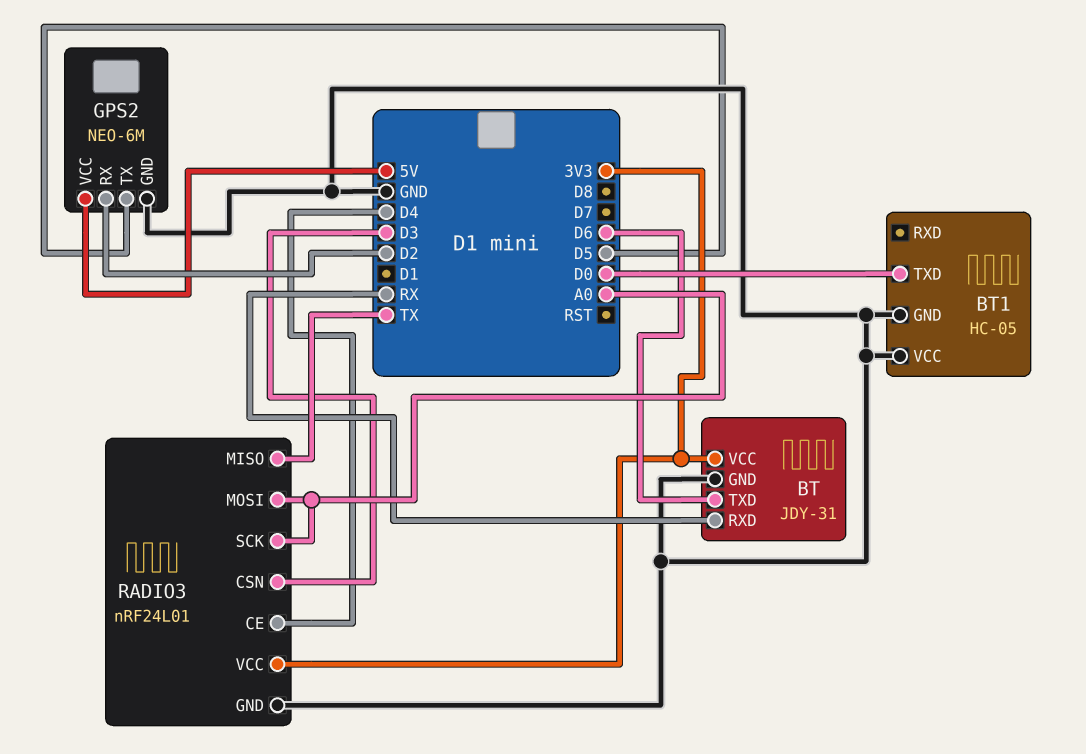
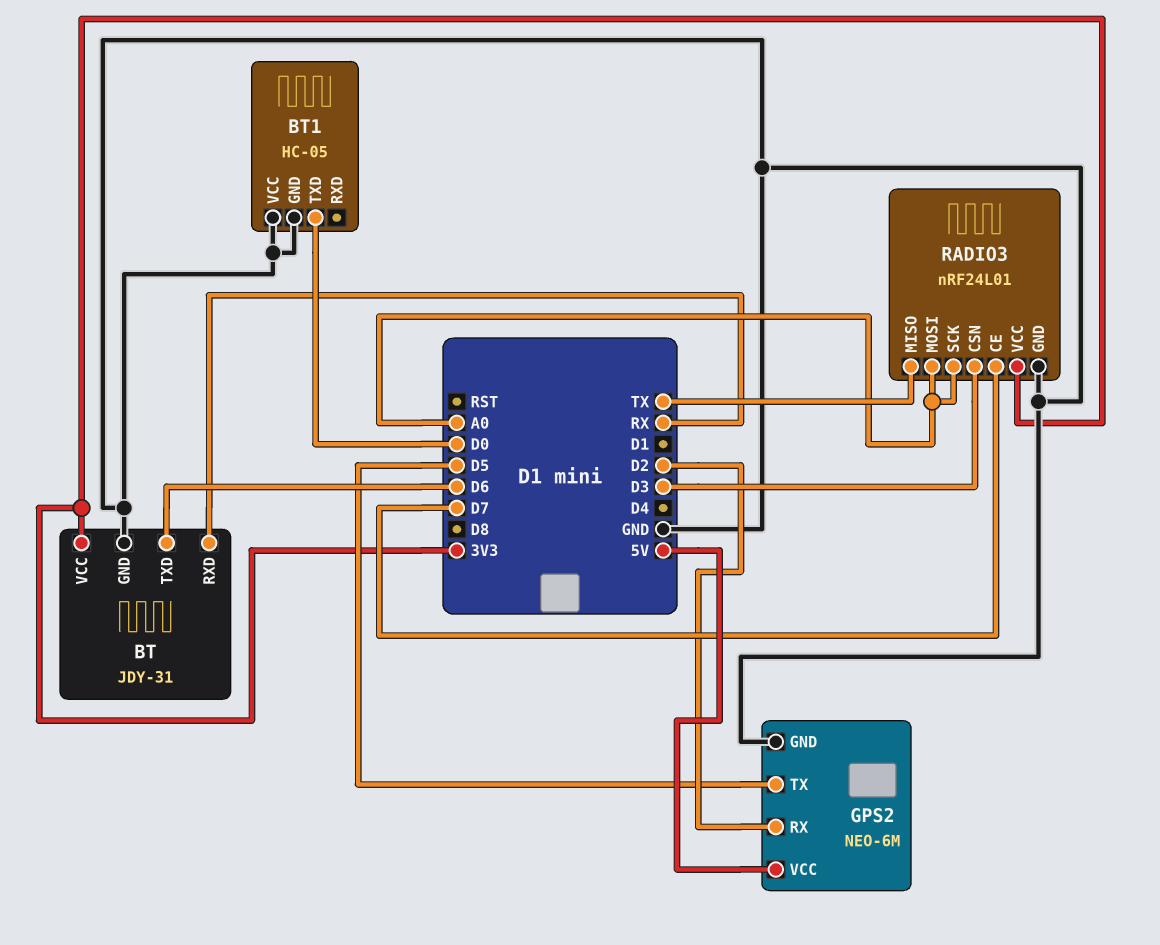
RADIO3 pin CE: D4 -> D7

